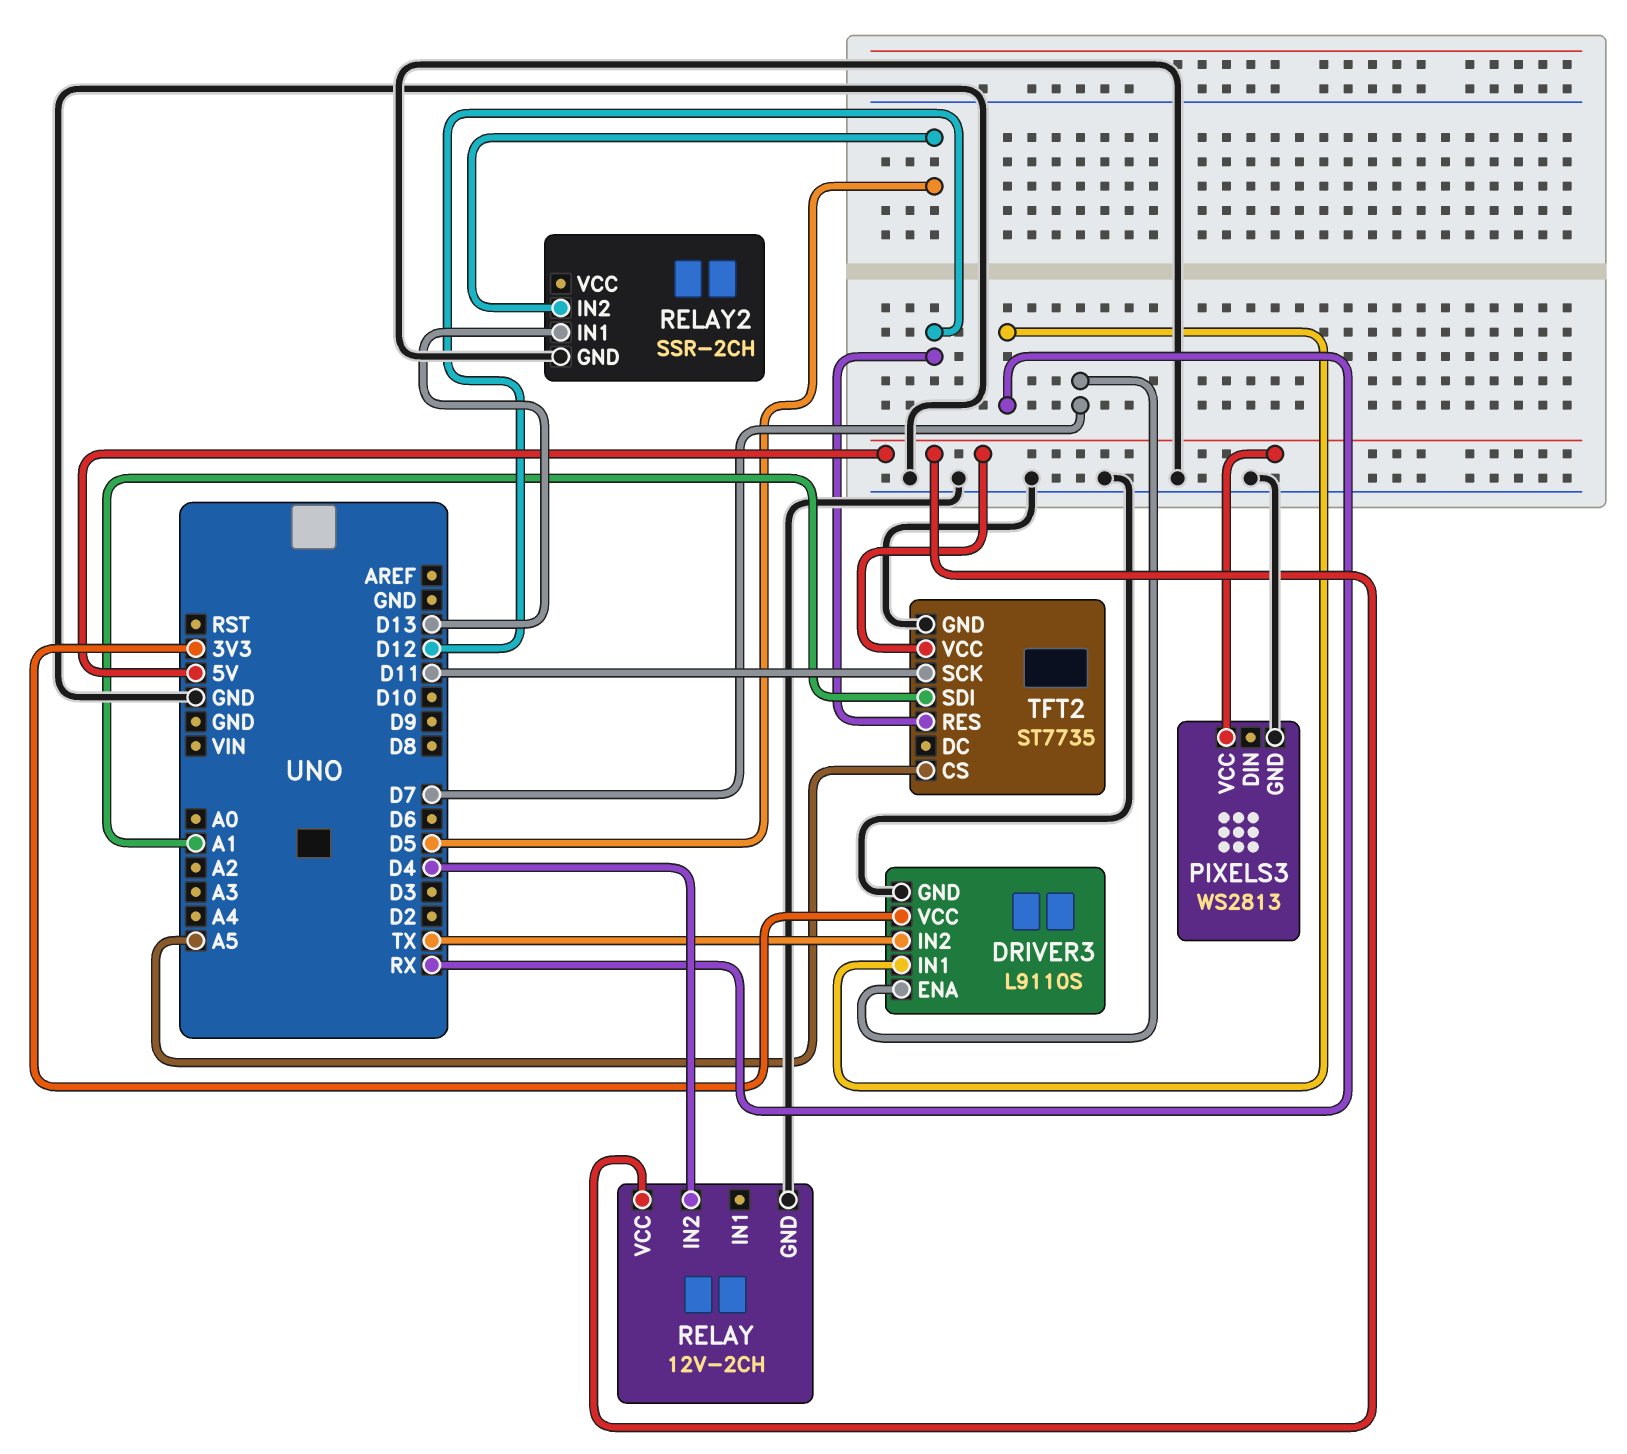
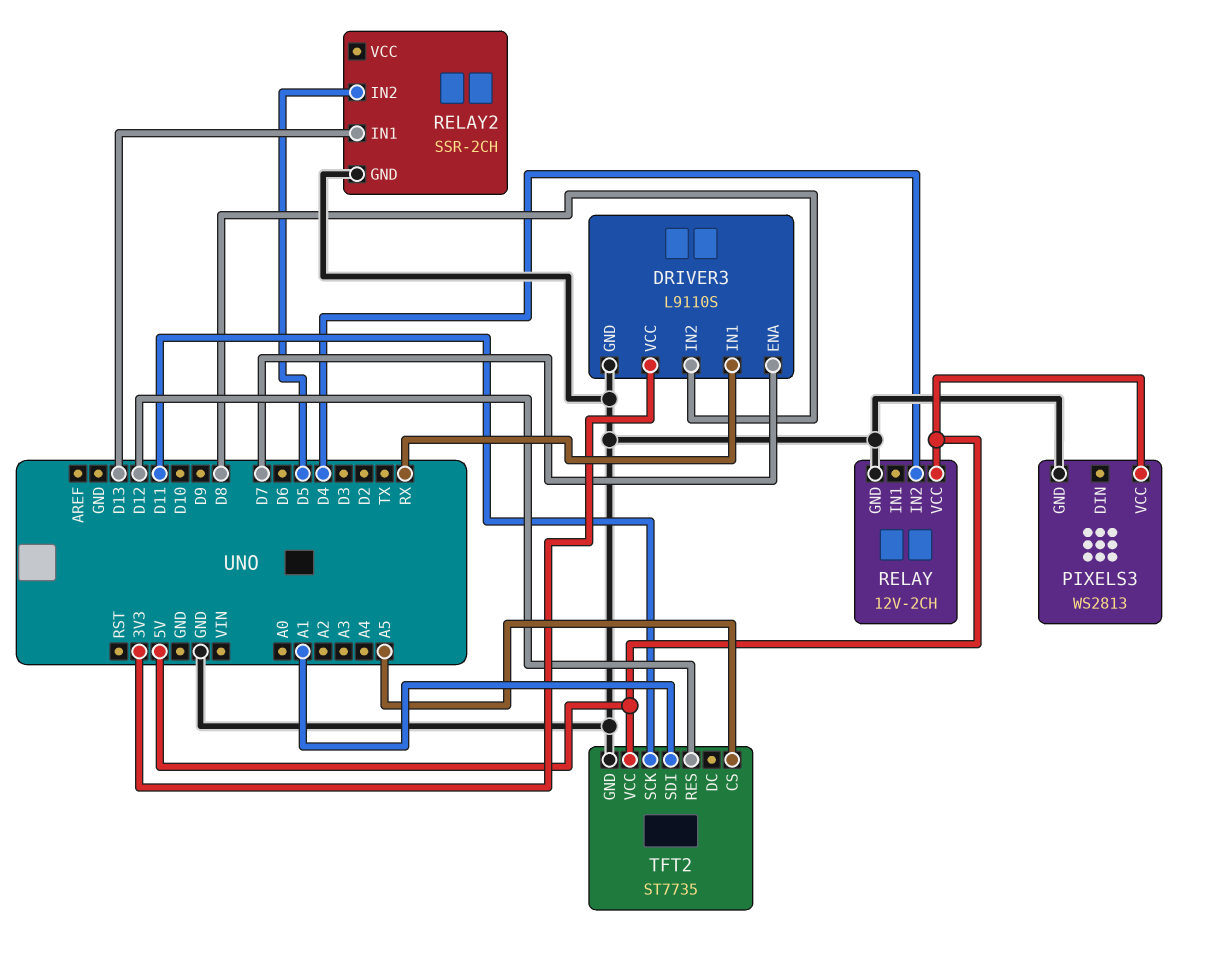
DRIVER3 pin IN2: TX -> D8

